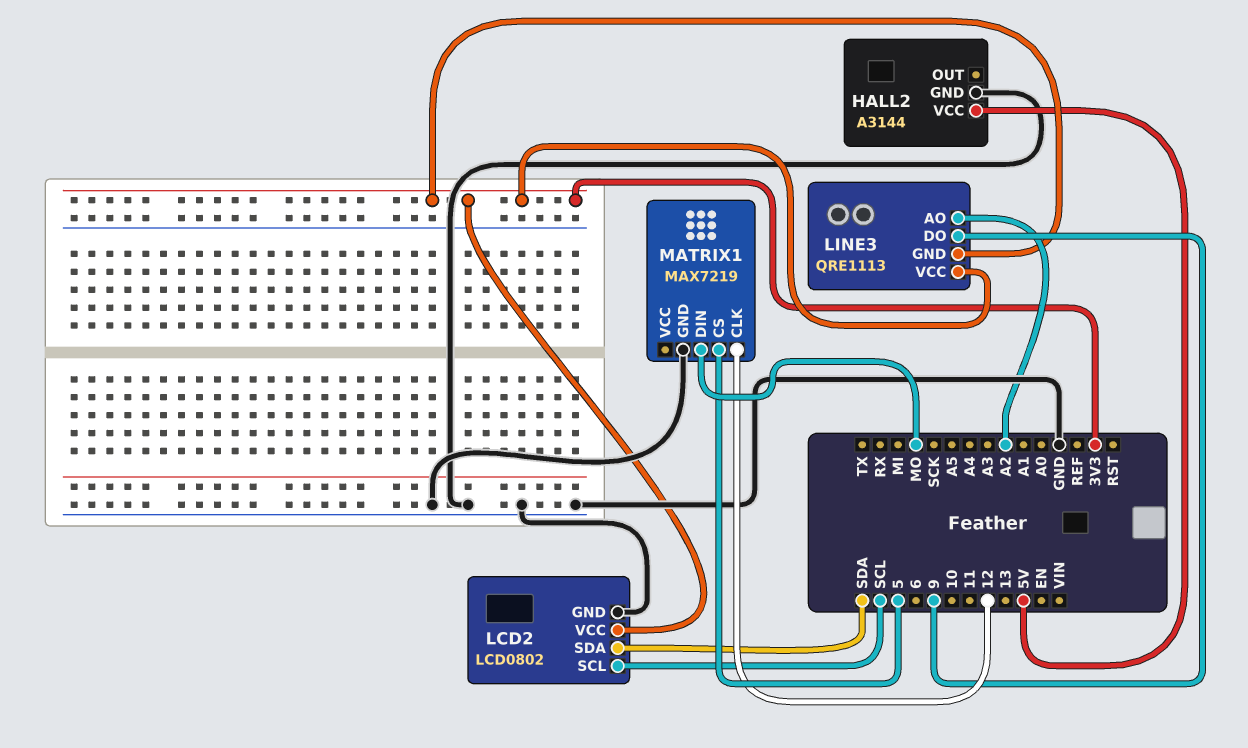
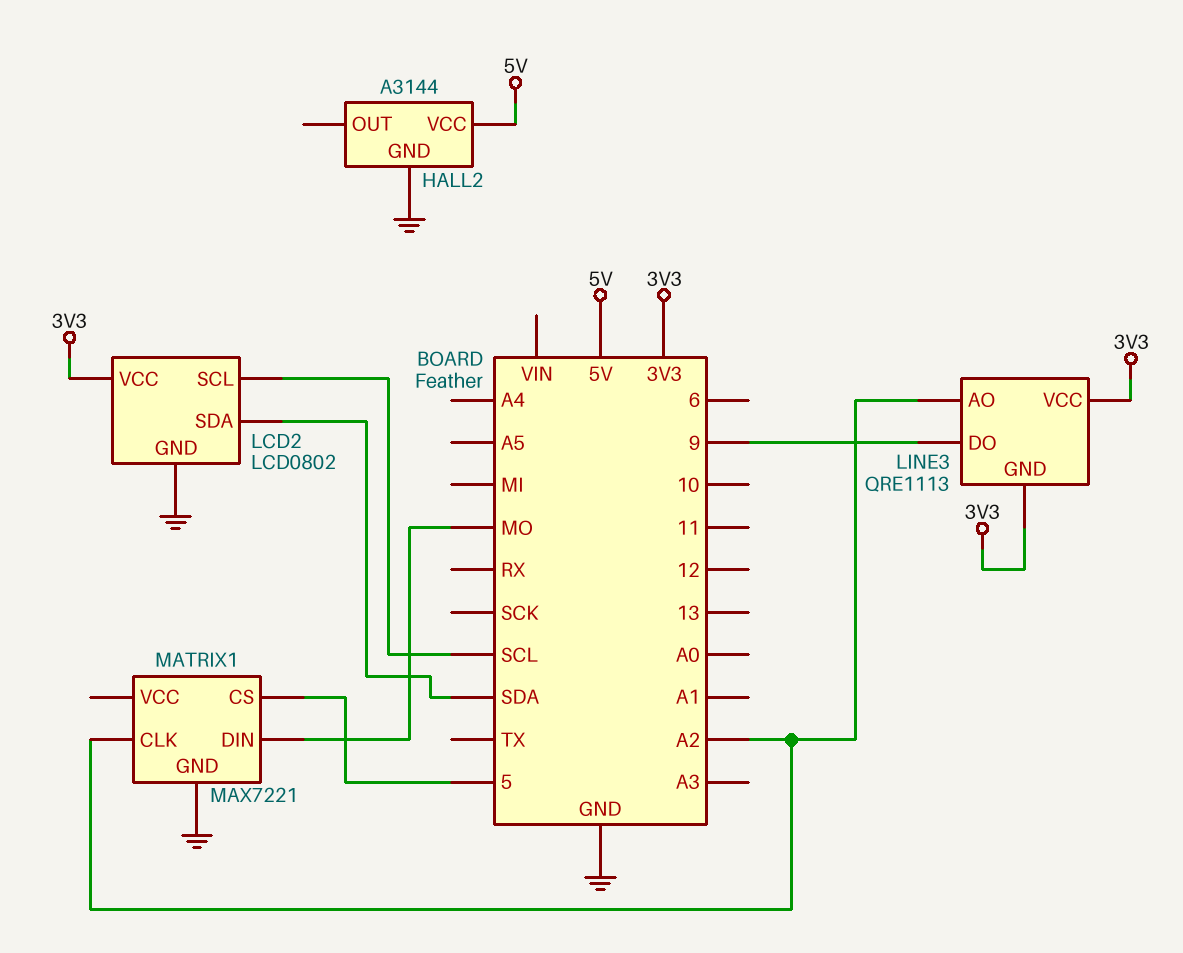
MATRIX1: MAX7219 -> MAX7221
MATRIX1 pin CLK: 12 -> A2

